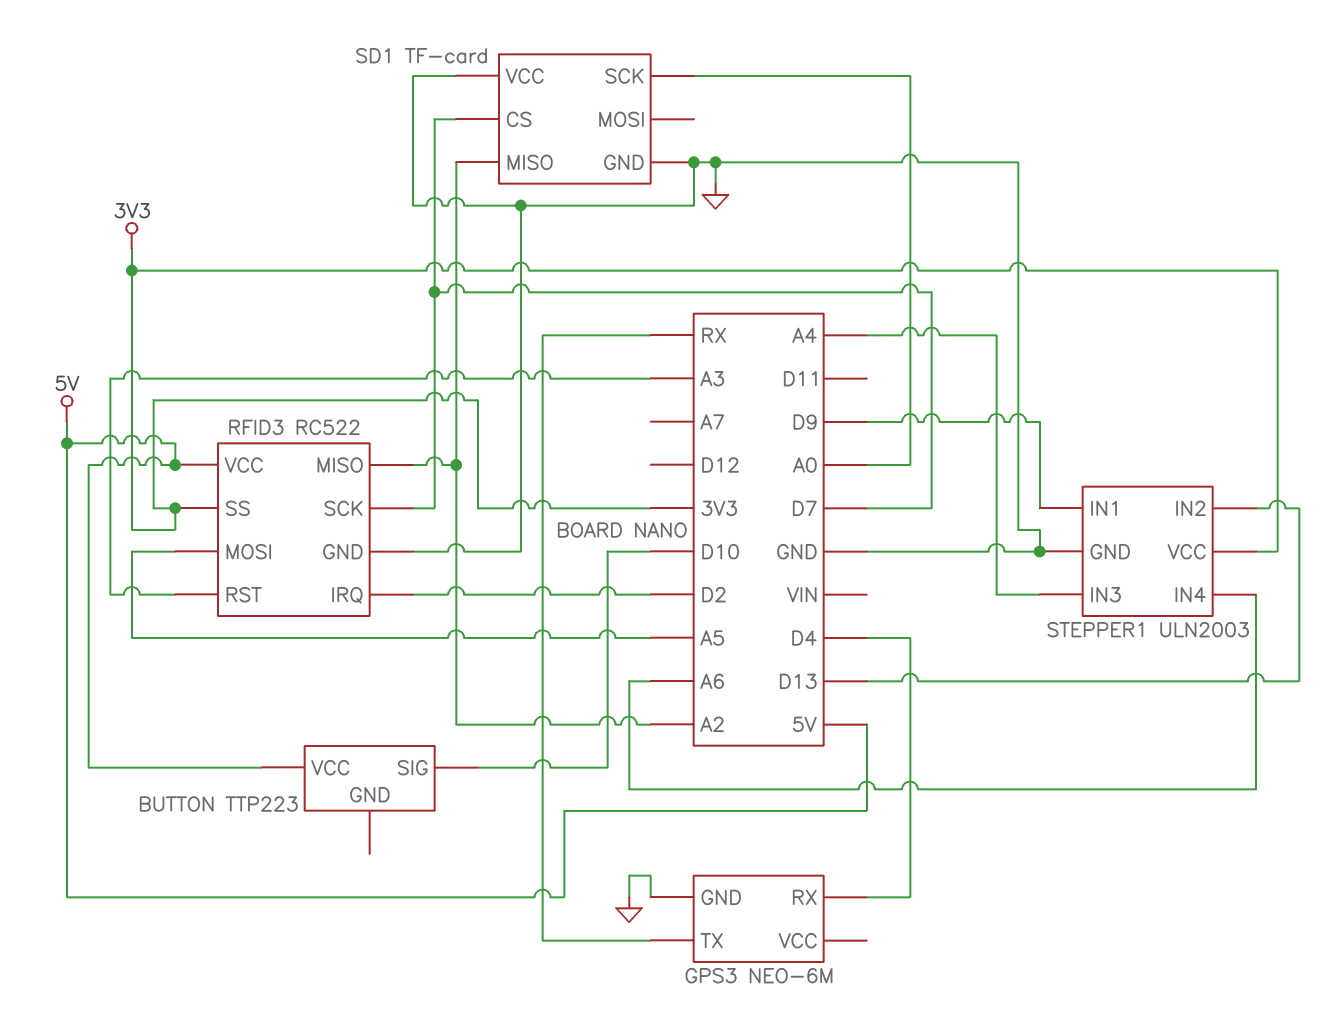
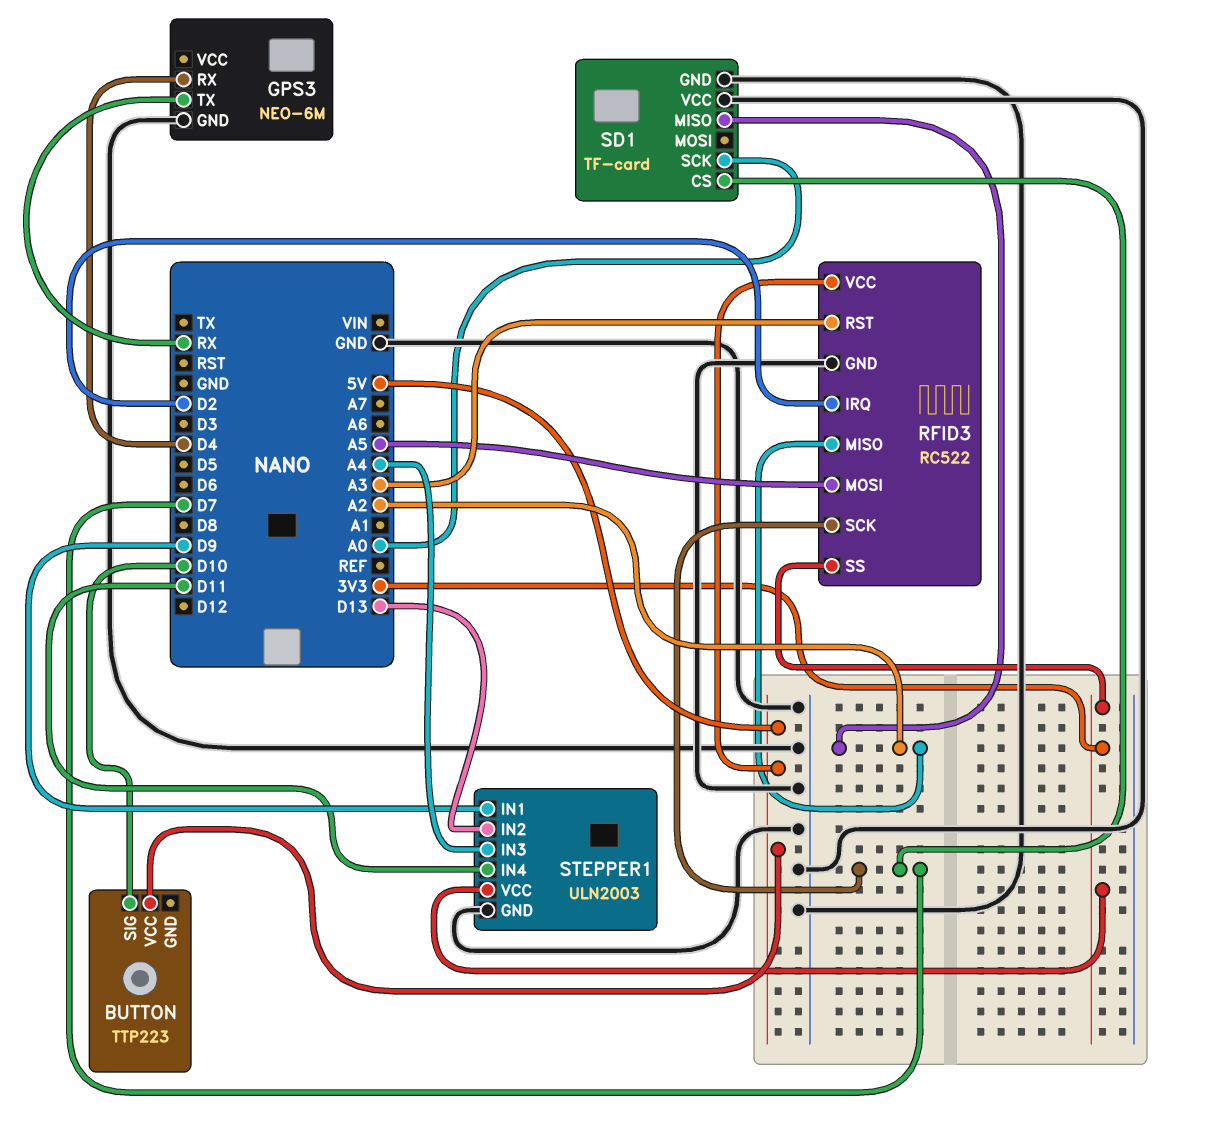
STEPPER1 pin IN4: A6 -> D11

